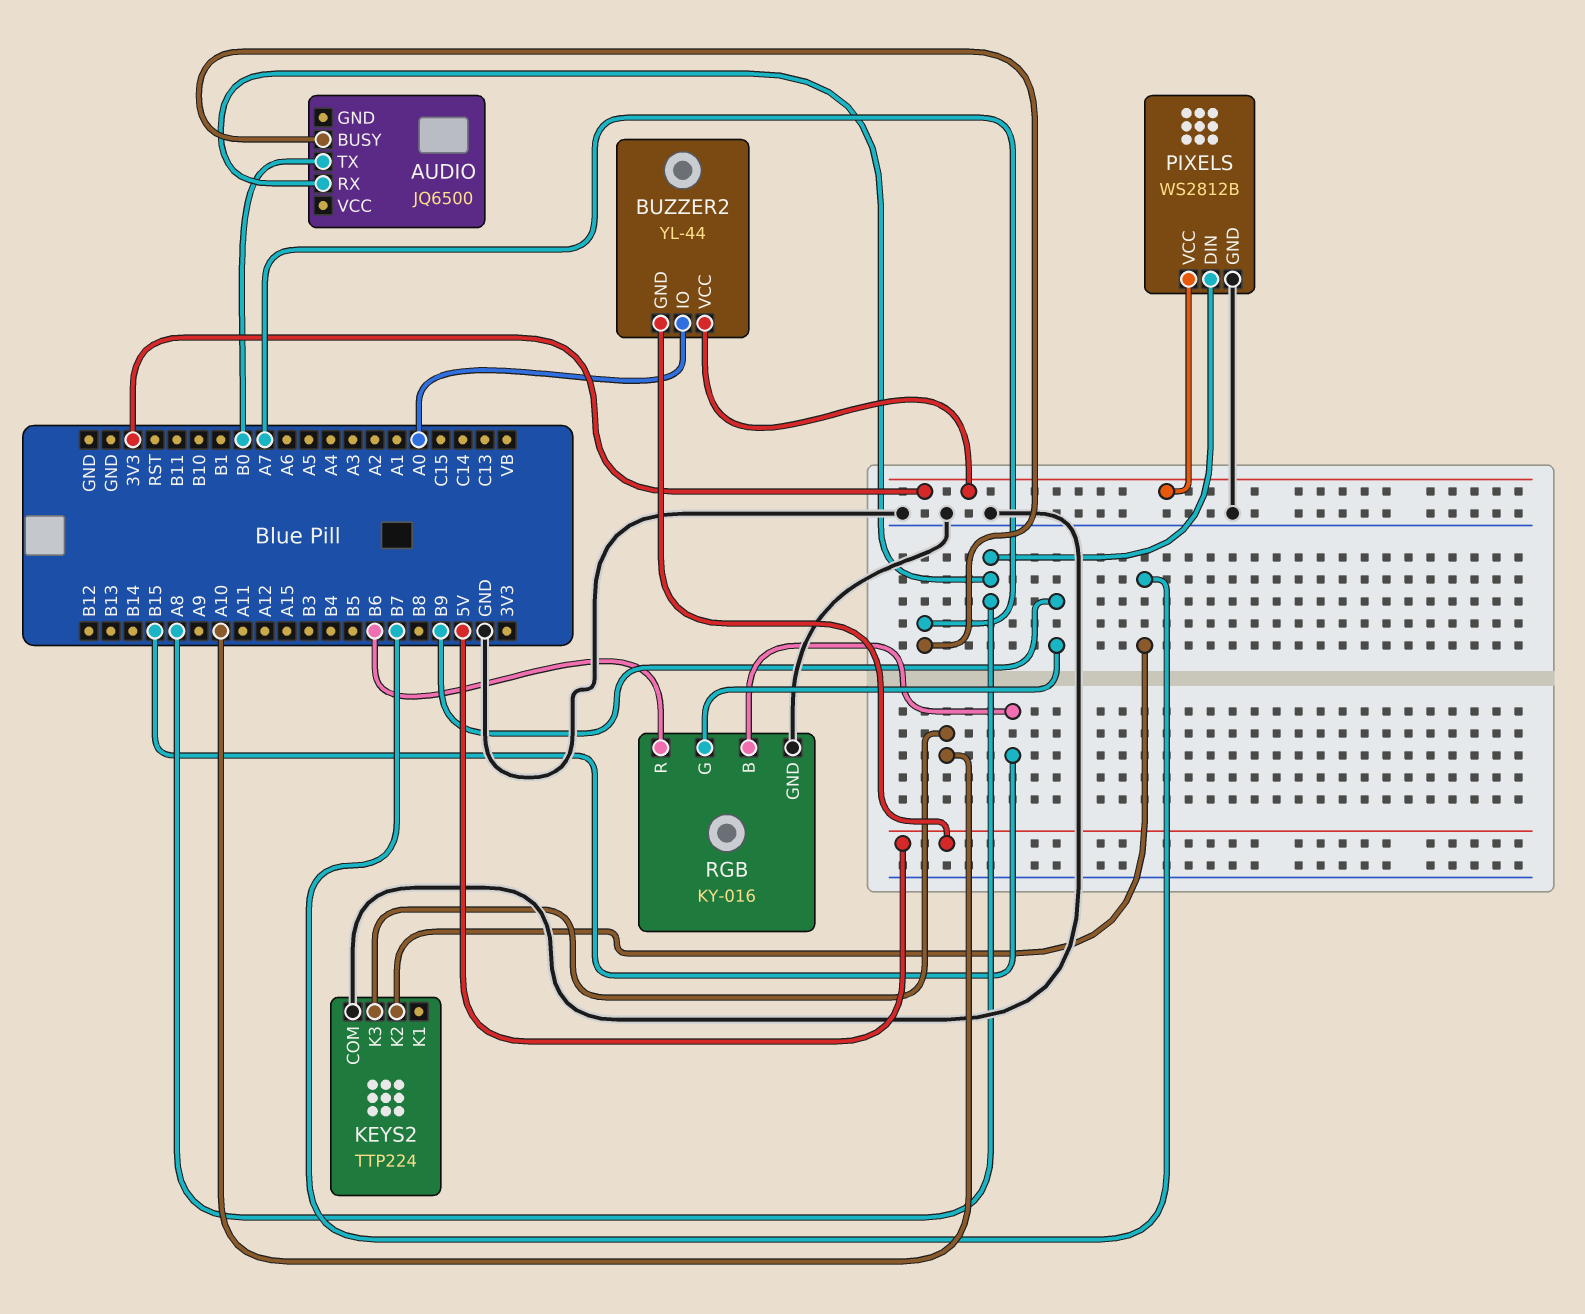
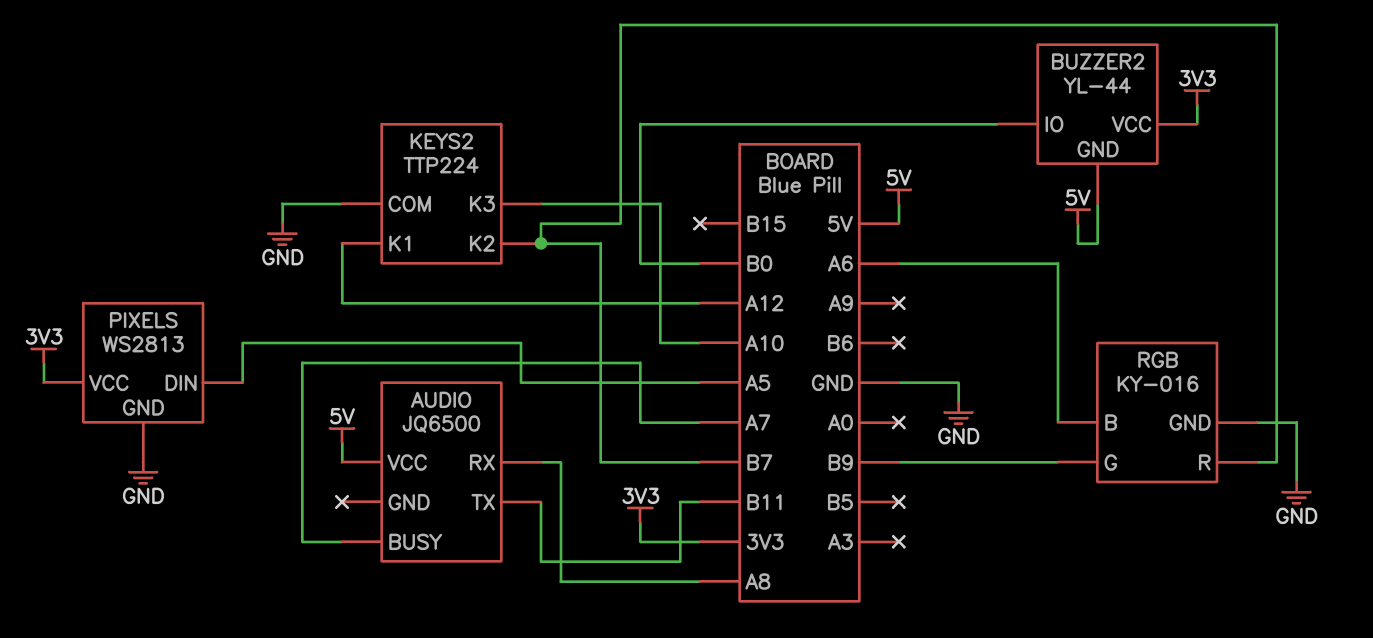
AUDIO pin TX: B0 -> B11
AUDIO pin VCC: none -> 5V
BUZZER2 pin IO: A0 -> B0
KEYS2 pin K1: none -> A12
PIXELS: WS2812B -> WS2813
PIXELS pin DIN: A8 -> A5
RGB pin B: B15 -> A6
RGB pin R: B6 -> B7

